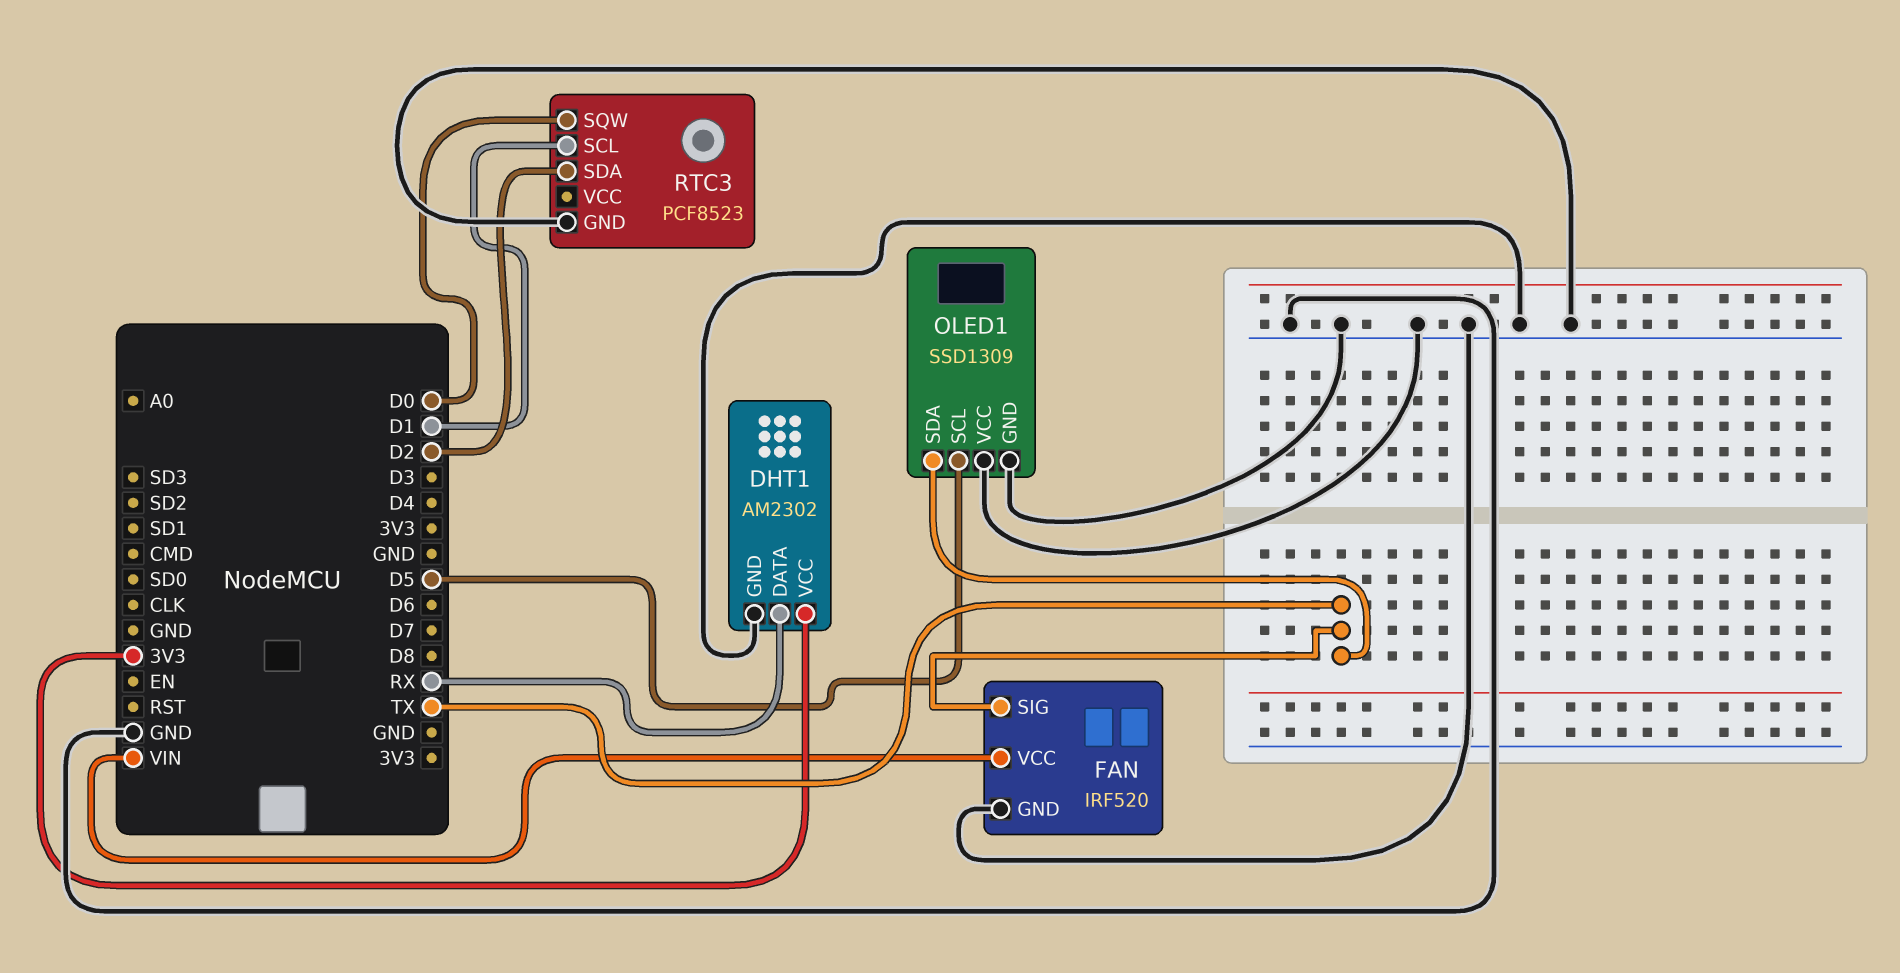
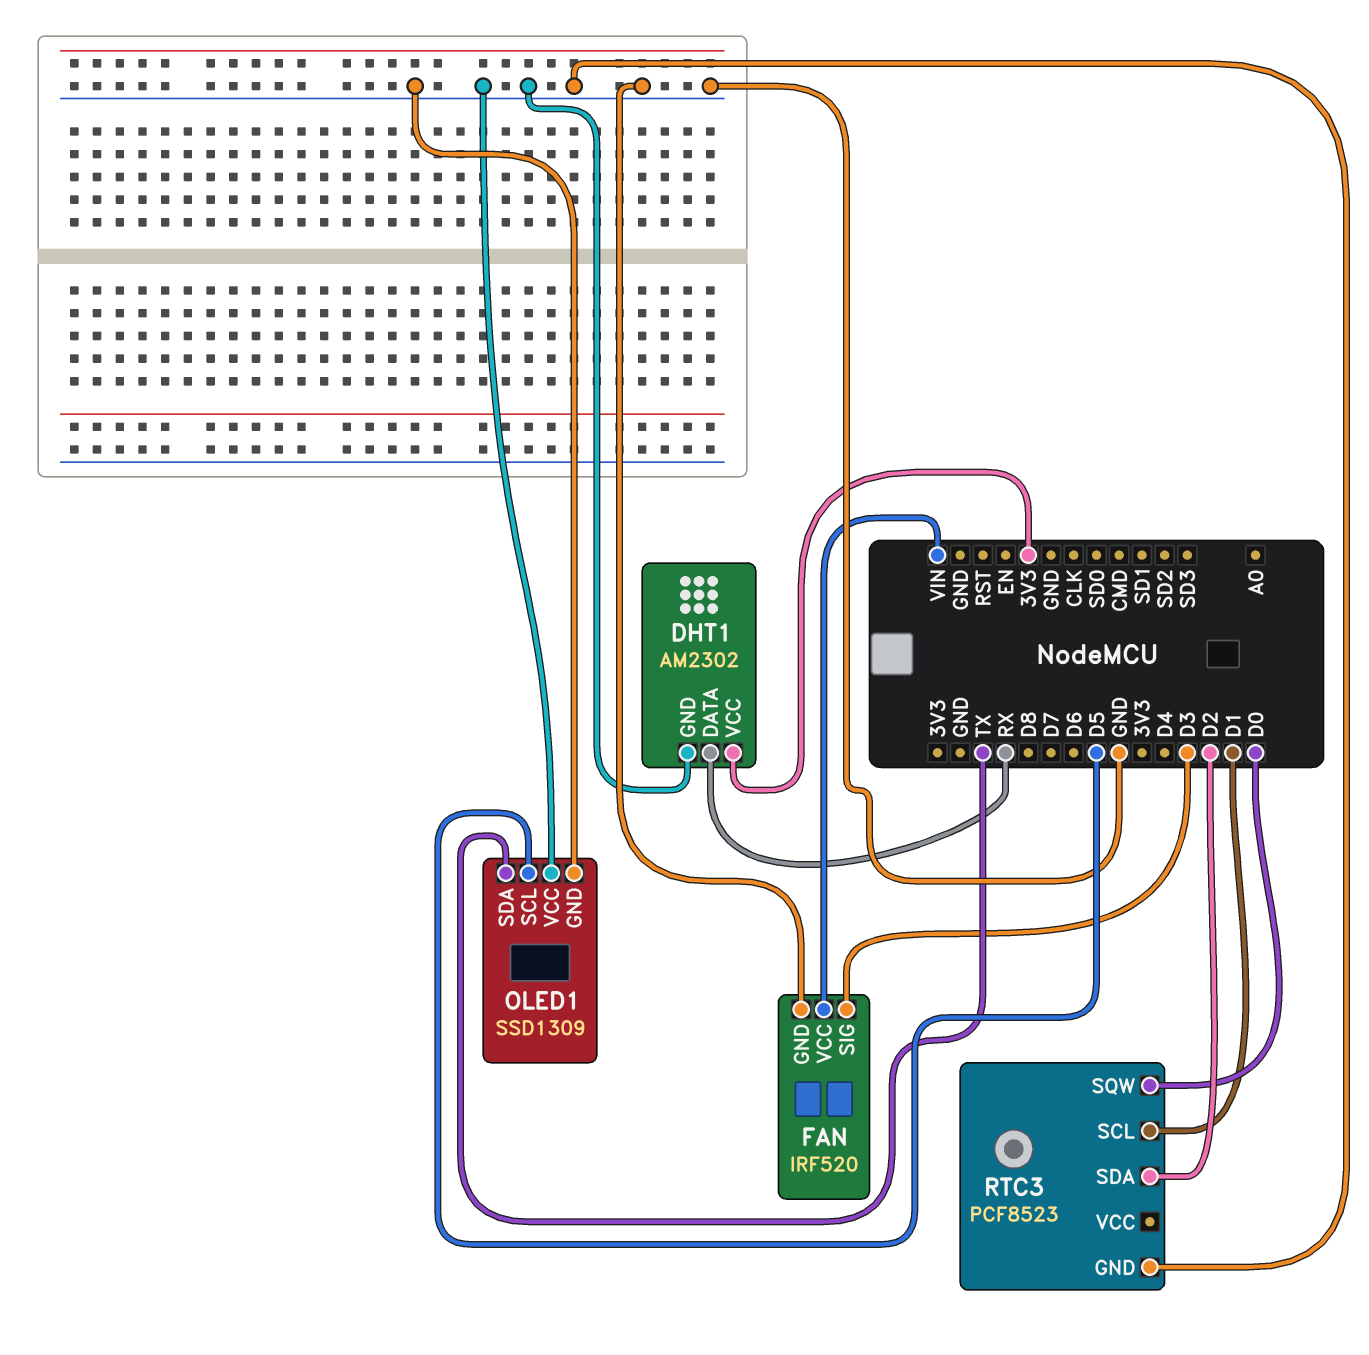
FAN pin SIG: TX -> D3

